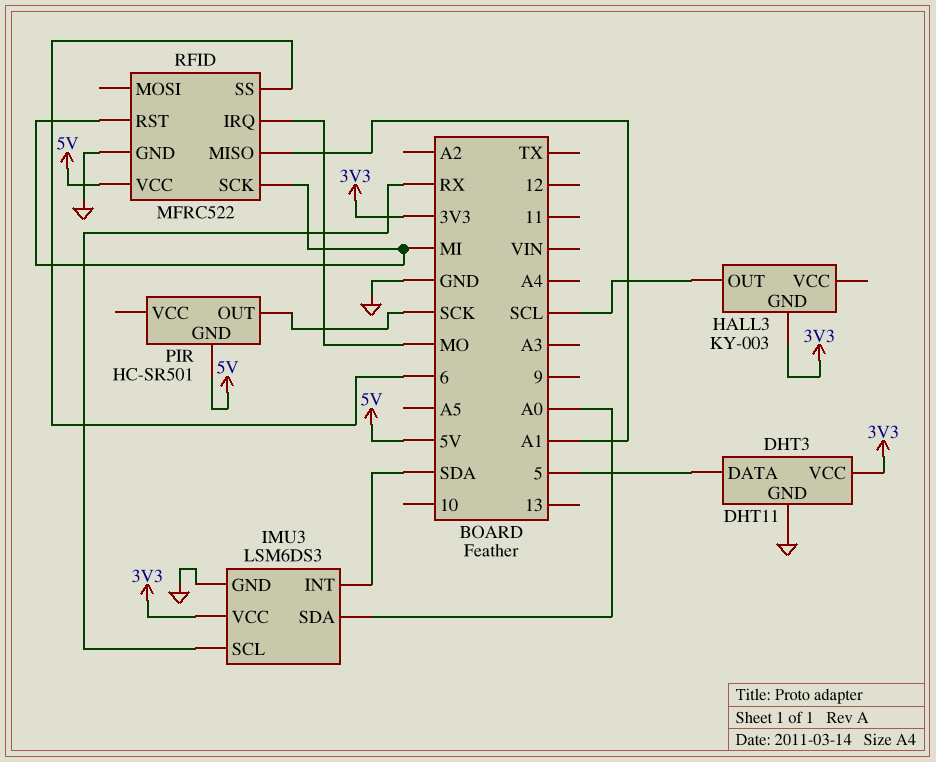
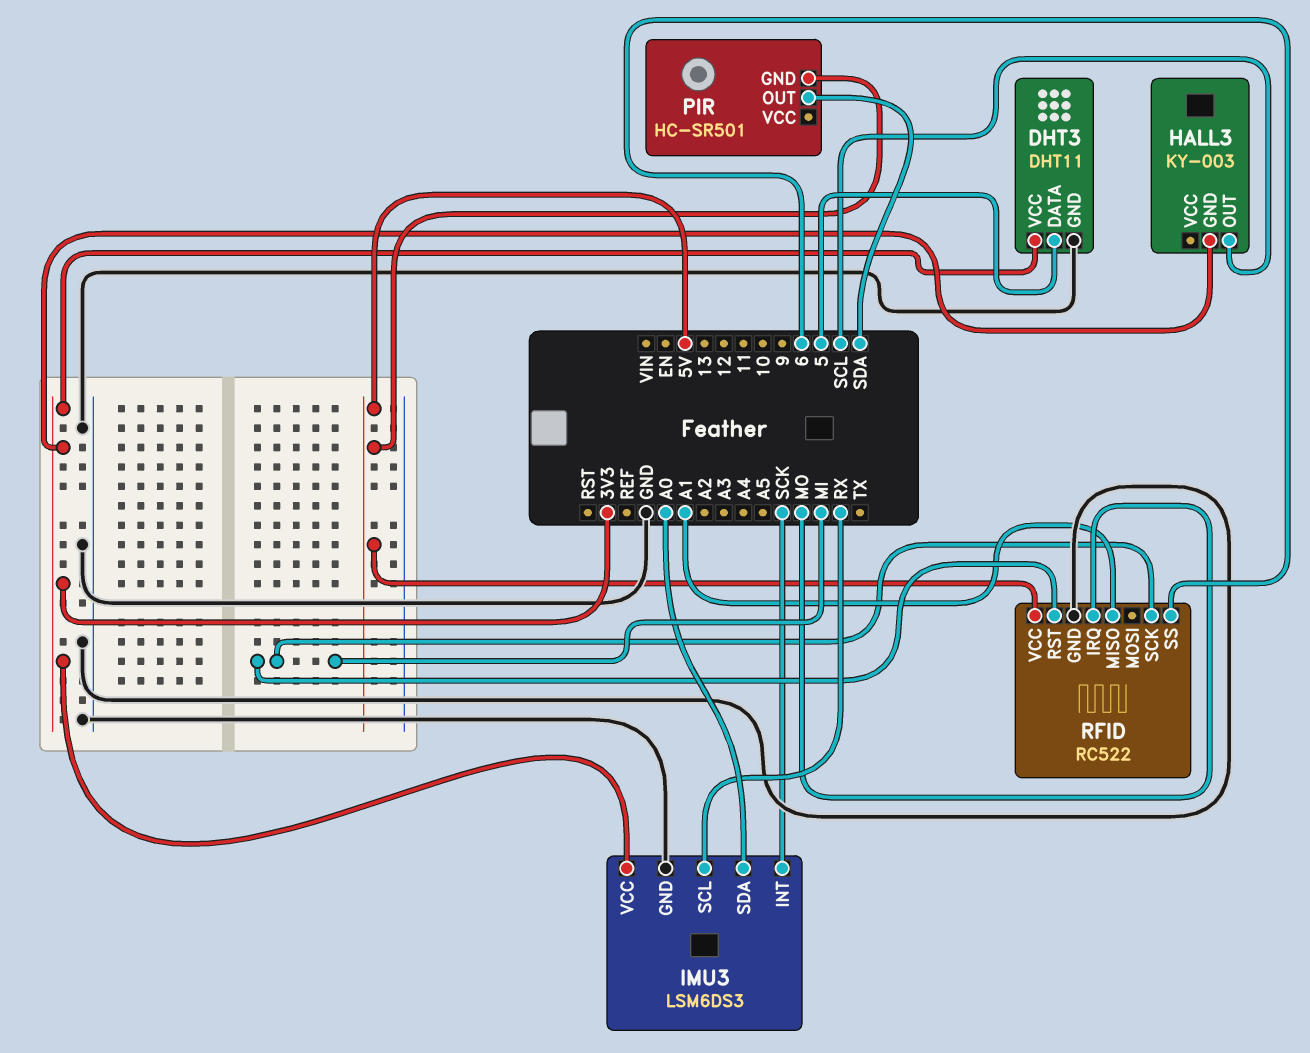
IMU3 pin INT: SDA -> SCK
PIR pin OUT: SCK -> SDA
RFID: MFRC522 -> RC522

